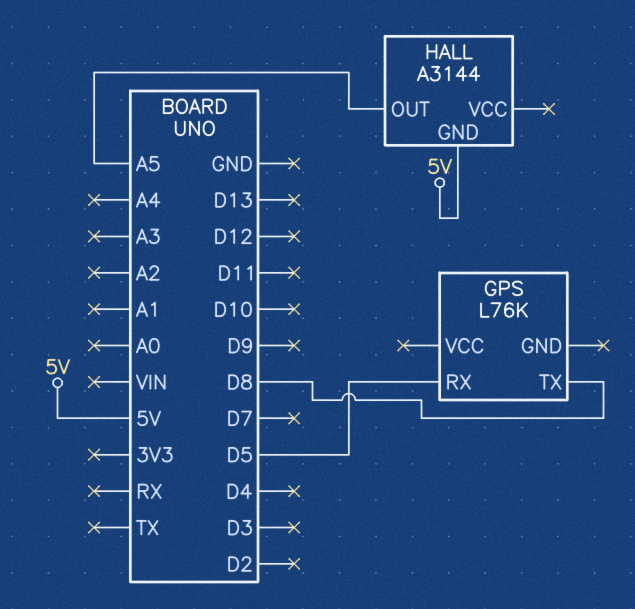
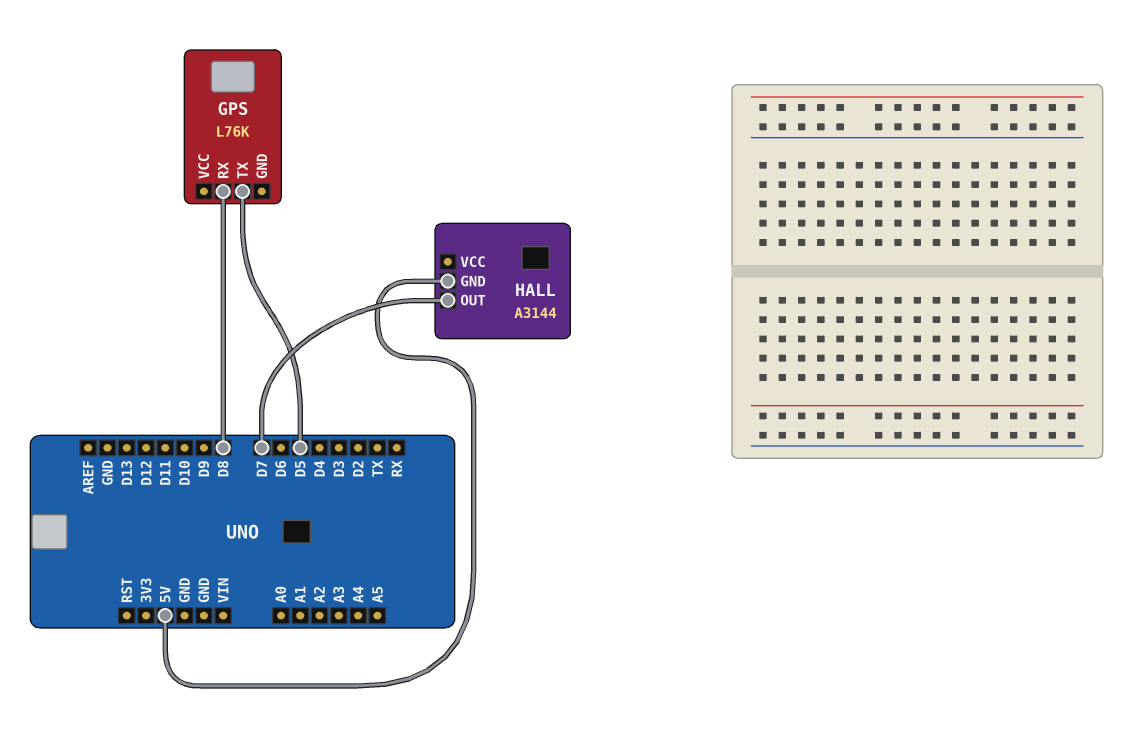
GPS pin RX: D5 -> D8
GPS pin TX: D8 -> D5
HALL pin OUT: A5 -> D7

